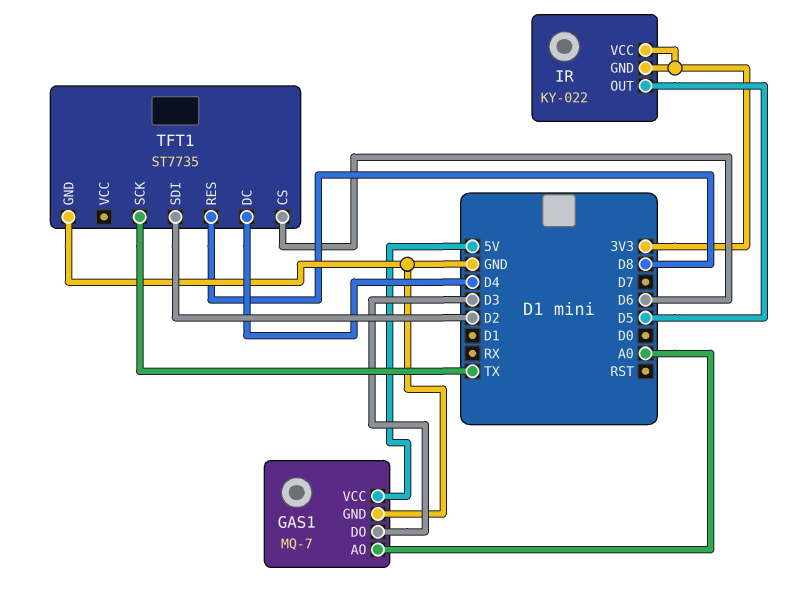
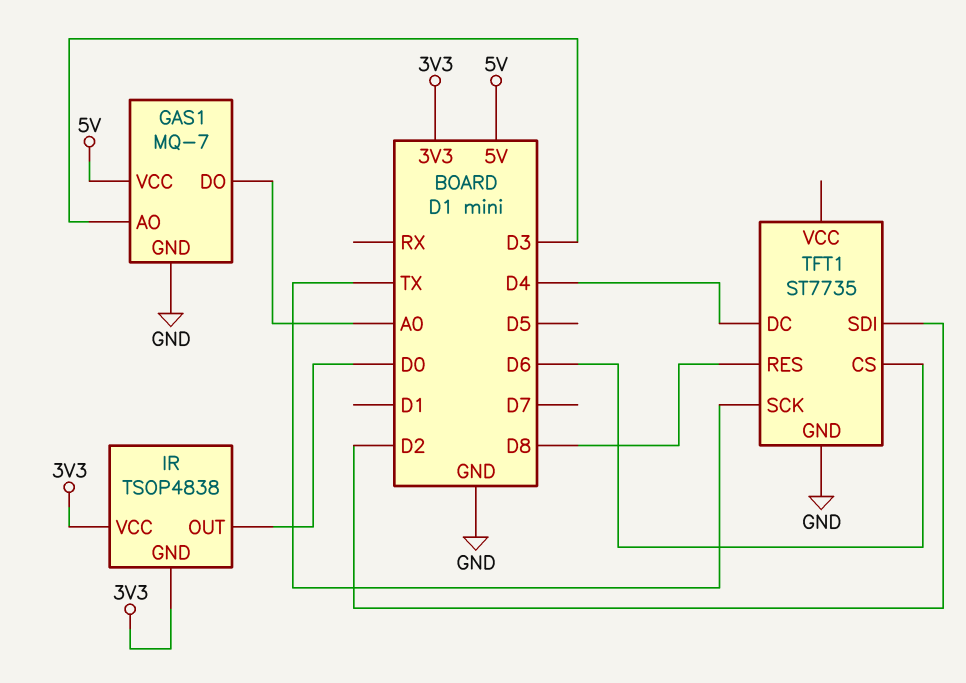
GAS1 pin AO: A0 -> D3
GAS1 pin DO: D3 -> A0
IR: KY-022 -> TSOP4838
IR pin OUT: D5 -> D0

